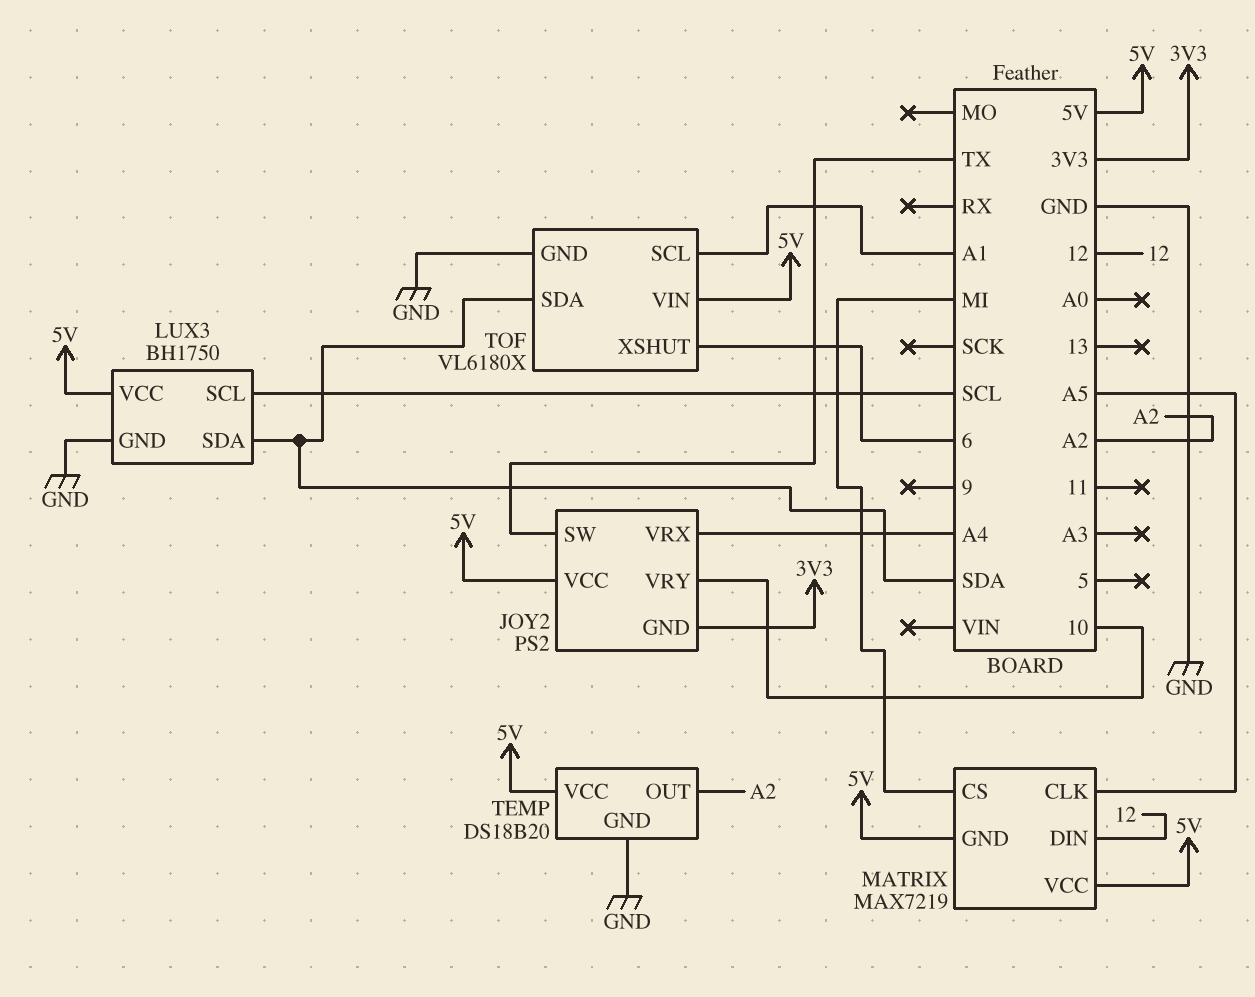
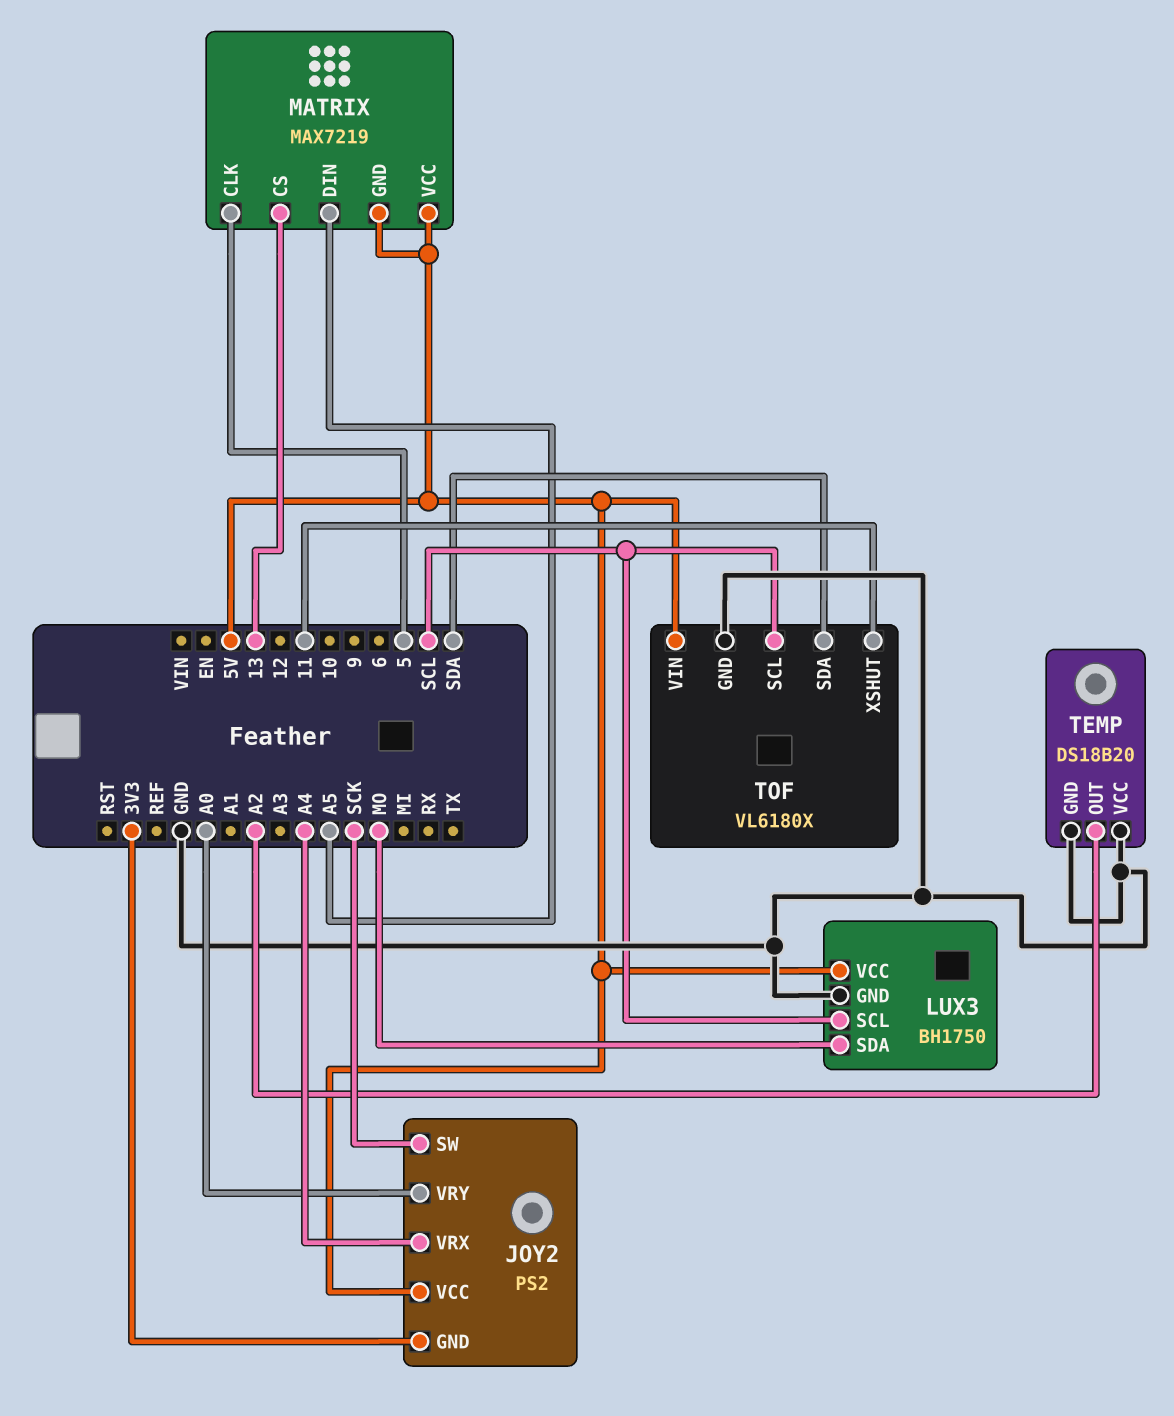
JOY2 pin SW: TX -> SCK
JOY2 pin VRY: 10 -> A0
LUX3 pin SDA: SDA -> MO
MATRIX pin CLK: A5 -> 5
MATRIX pin CS: MI -> 13
MATRIX pin DIN: 12 -> A5
TEMP pin VCC: 5V -> GND
TOF pin SCL: A1 -> SCL
TOF pin XSHUT: 6 -> 11

